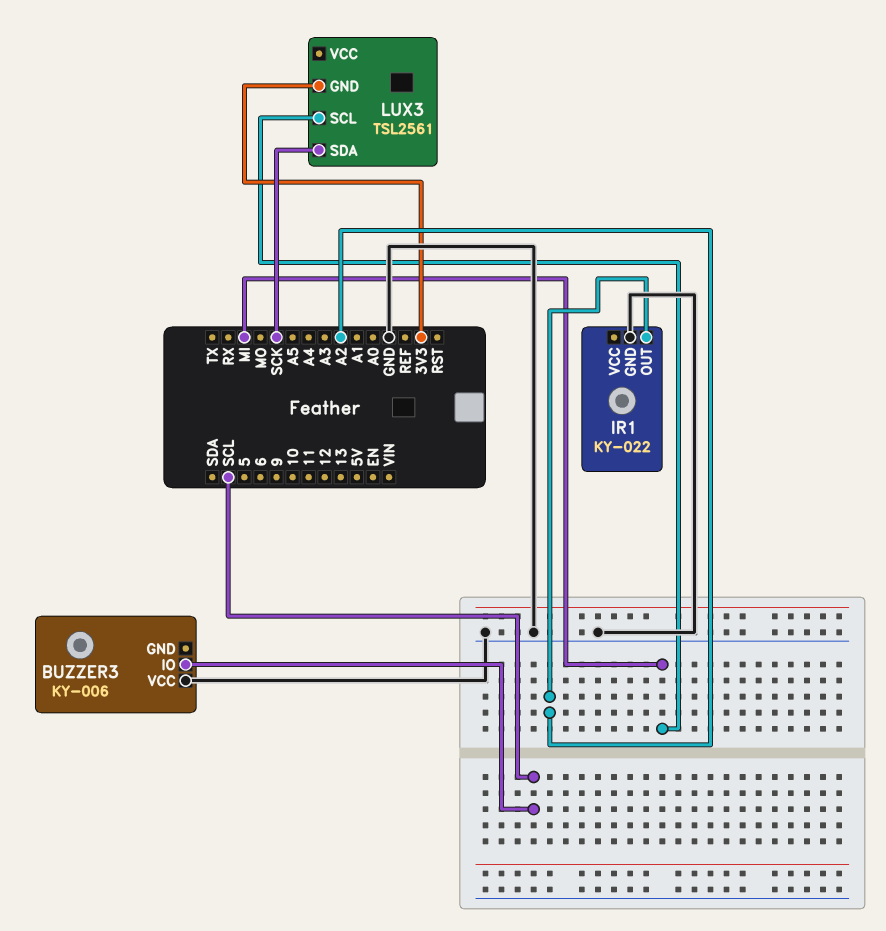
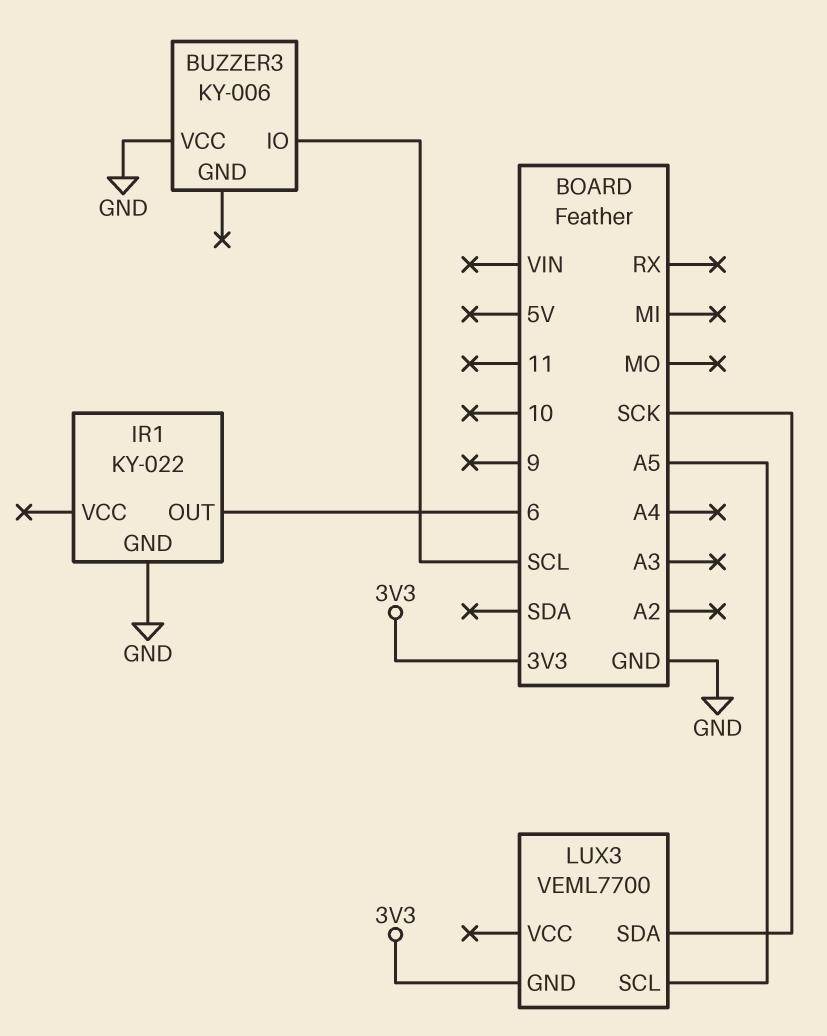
IR1 pin OUT: A2 -> 6
LUX3: TSL2561 -> VEML7700
LUX3 pin SCL: MI -> A5

